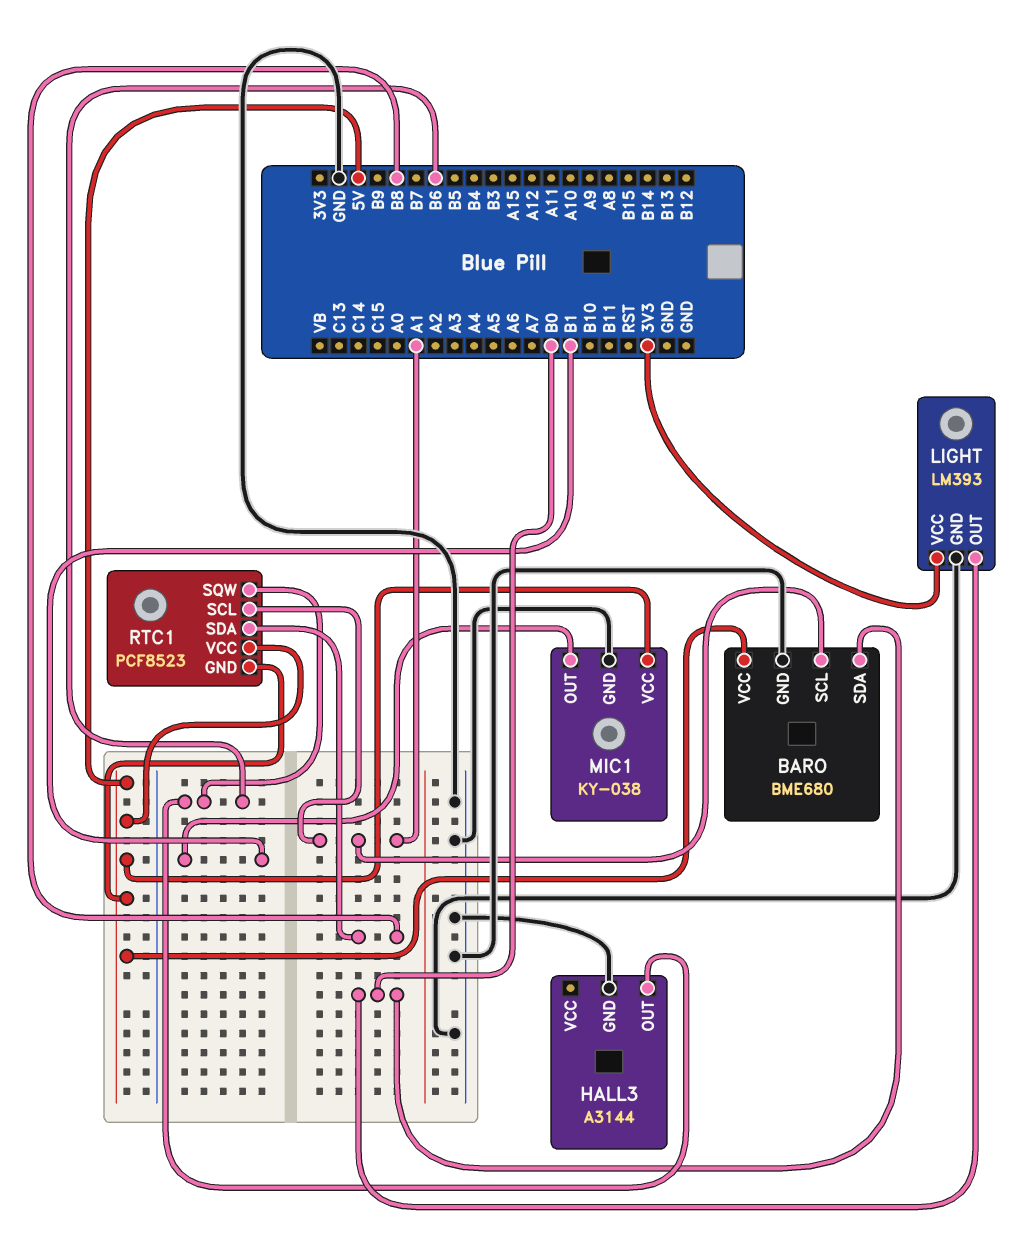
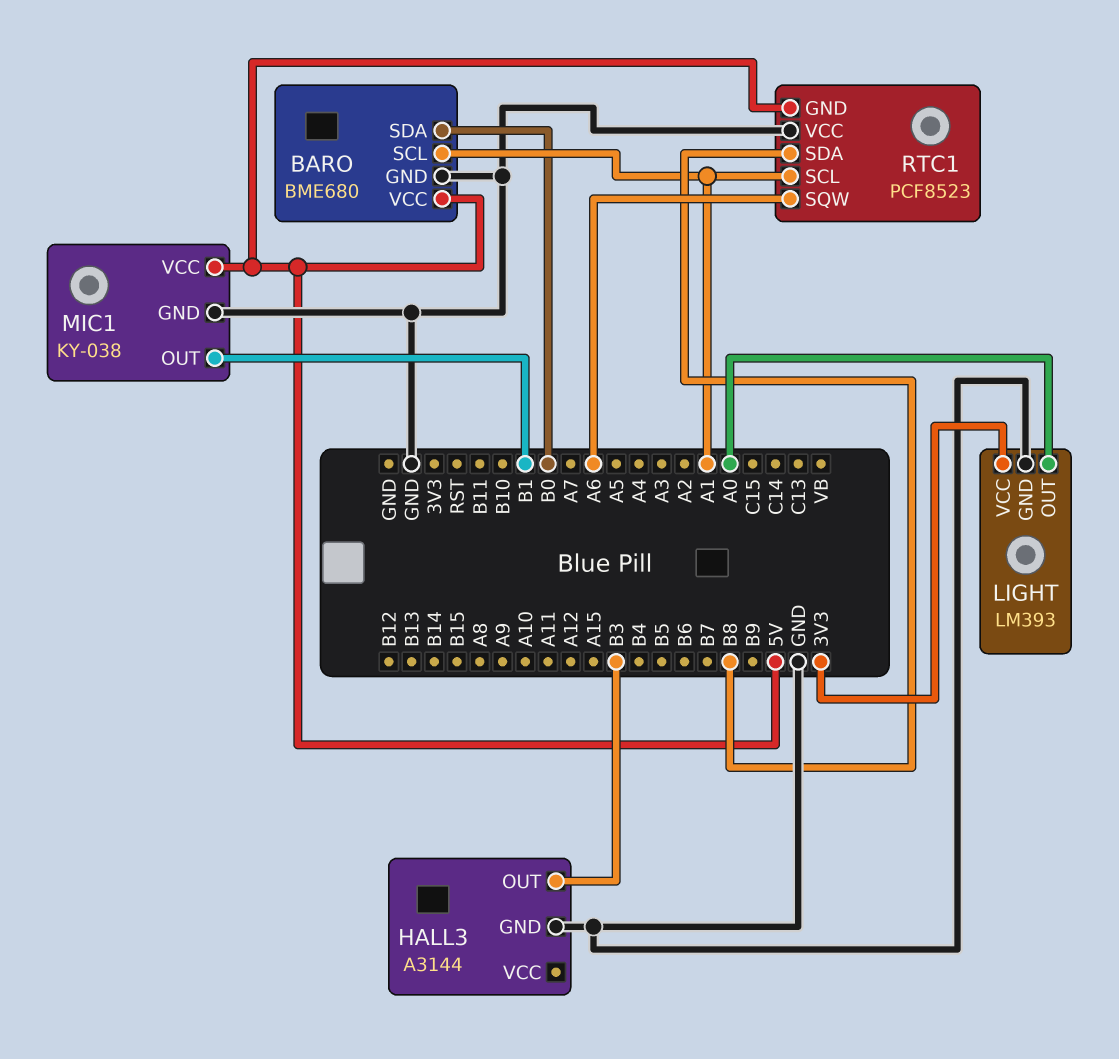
HALL3 pin OUT: B6 -> B3
LIGHT pin OUT: B0 -> A0
RTC1 pin SQW: B6 -> A6
RTC1 pin VCC: 5V -> GND

